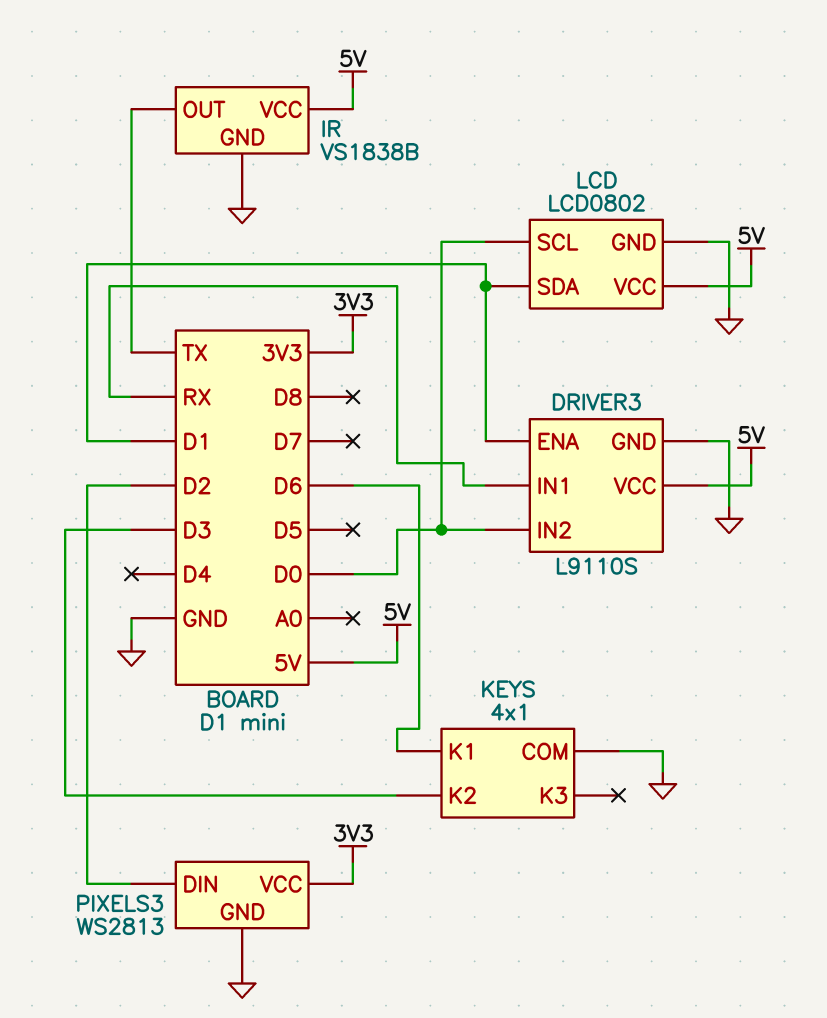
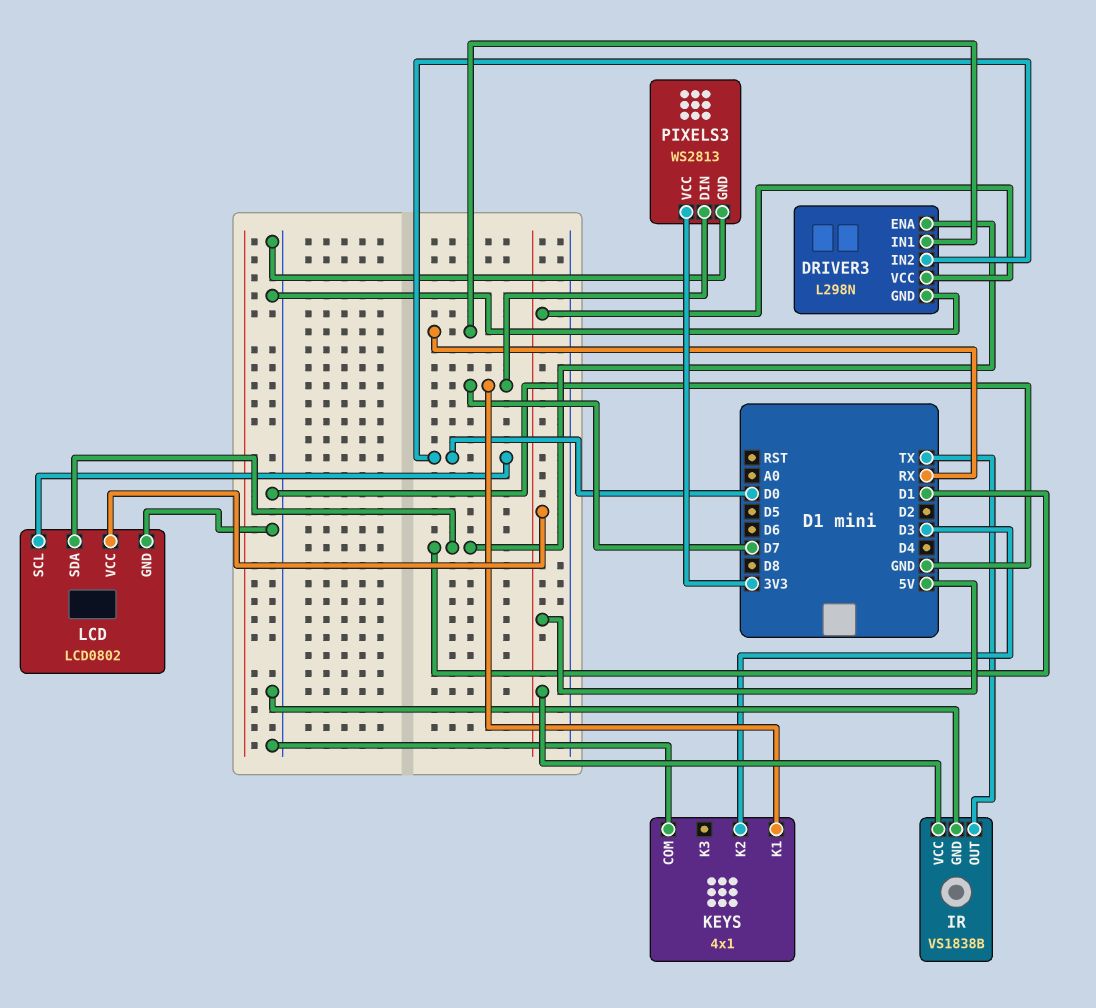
DRIVER3: L9110S -> L298N
KEYS pin K1: D6 -> D7
PIXELS3 pin DIN: D2 -> D7

